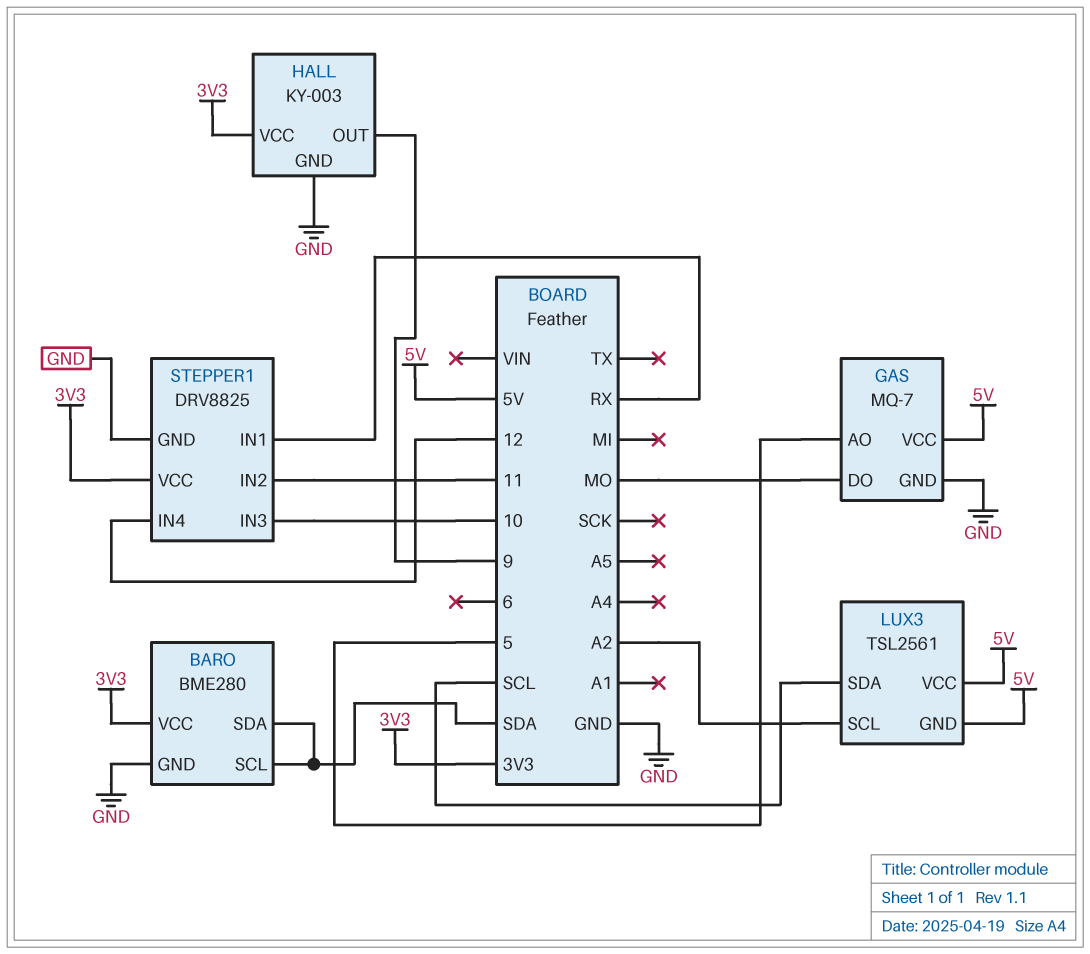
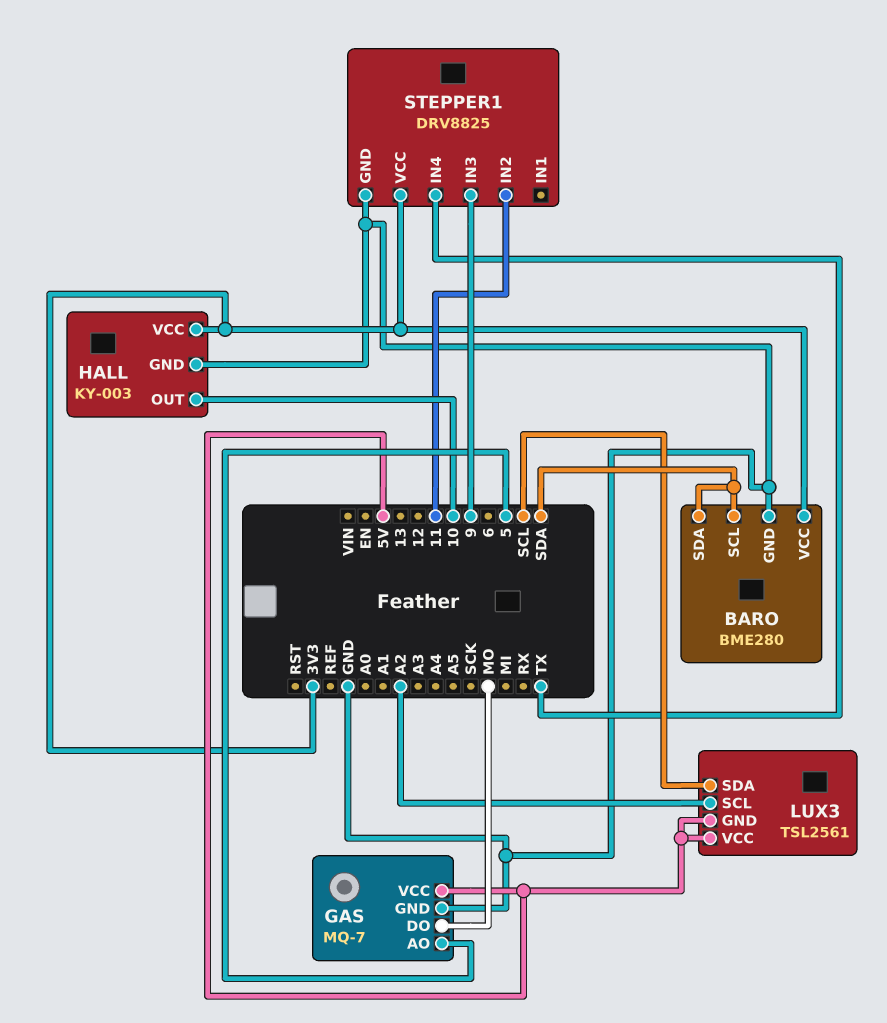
HALL pin OUT: 9 -> 10
STEPPER1 pin IN1: RX -> none
STEPPER1 pin IN3: 10 -> 9
STEPPER1 pin IN4: 12 -> TX

